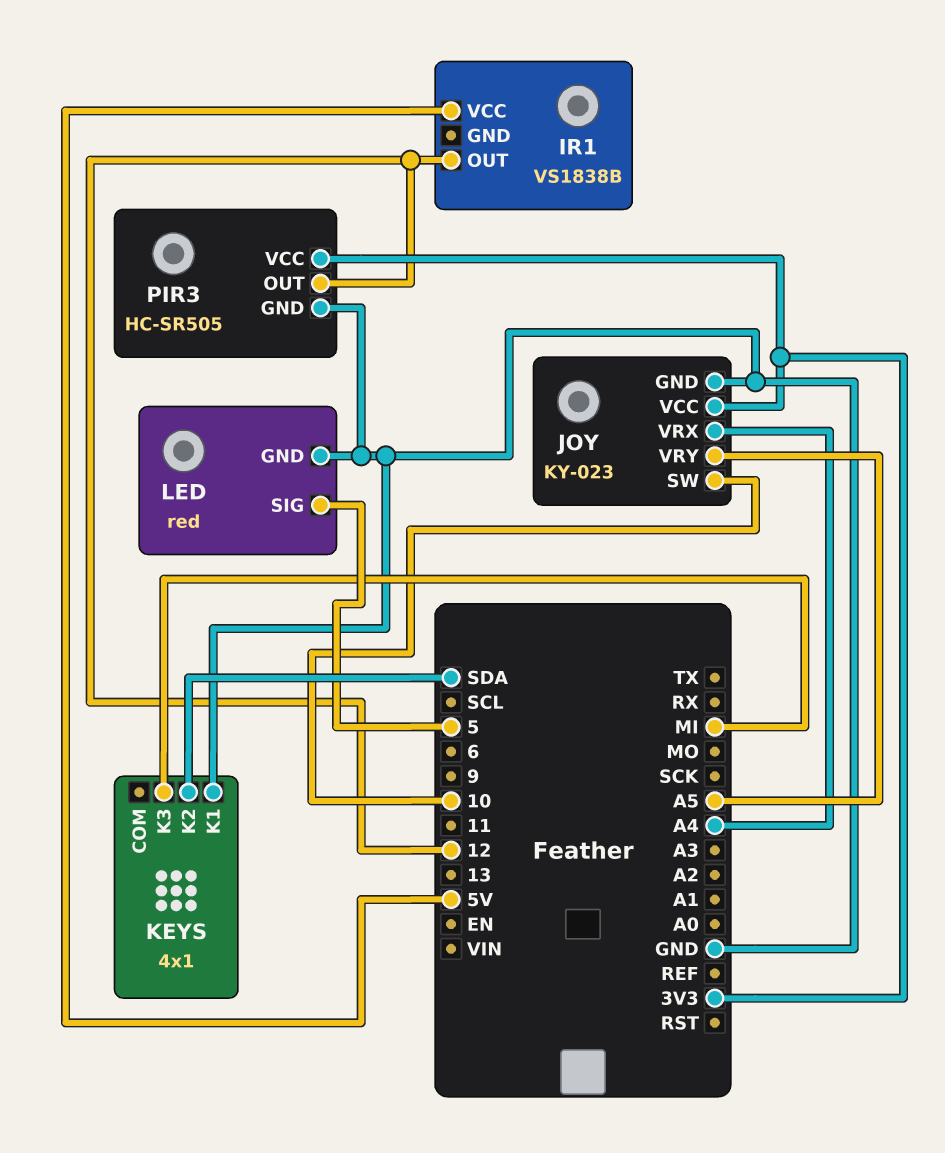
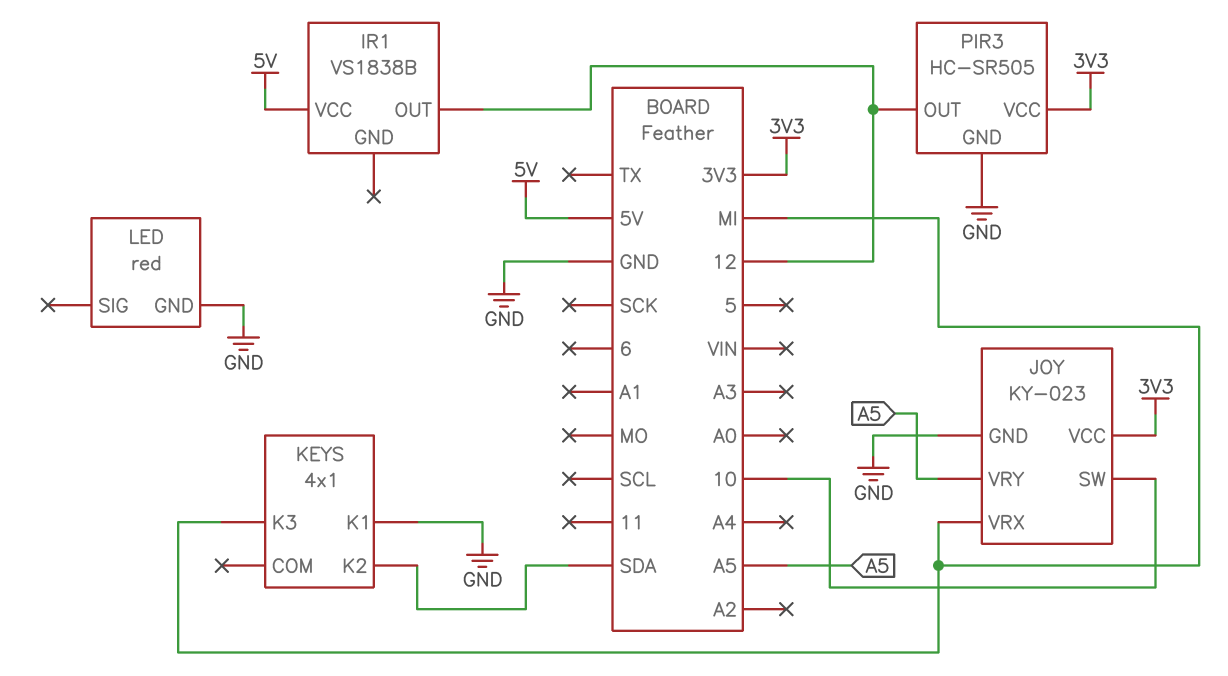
JOY pin VRX: A4 -> MI
LED pin SIG: 5 -> none

